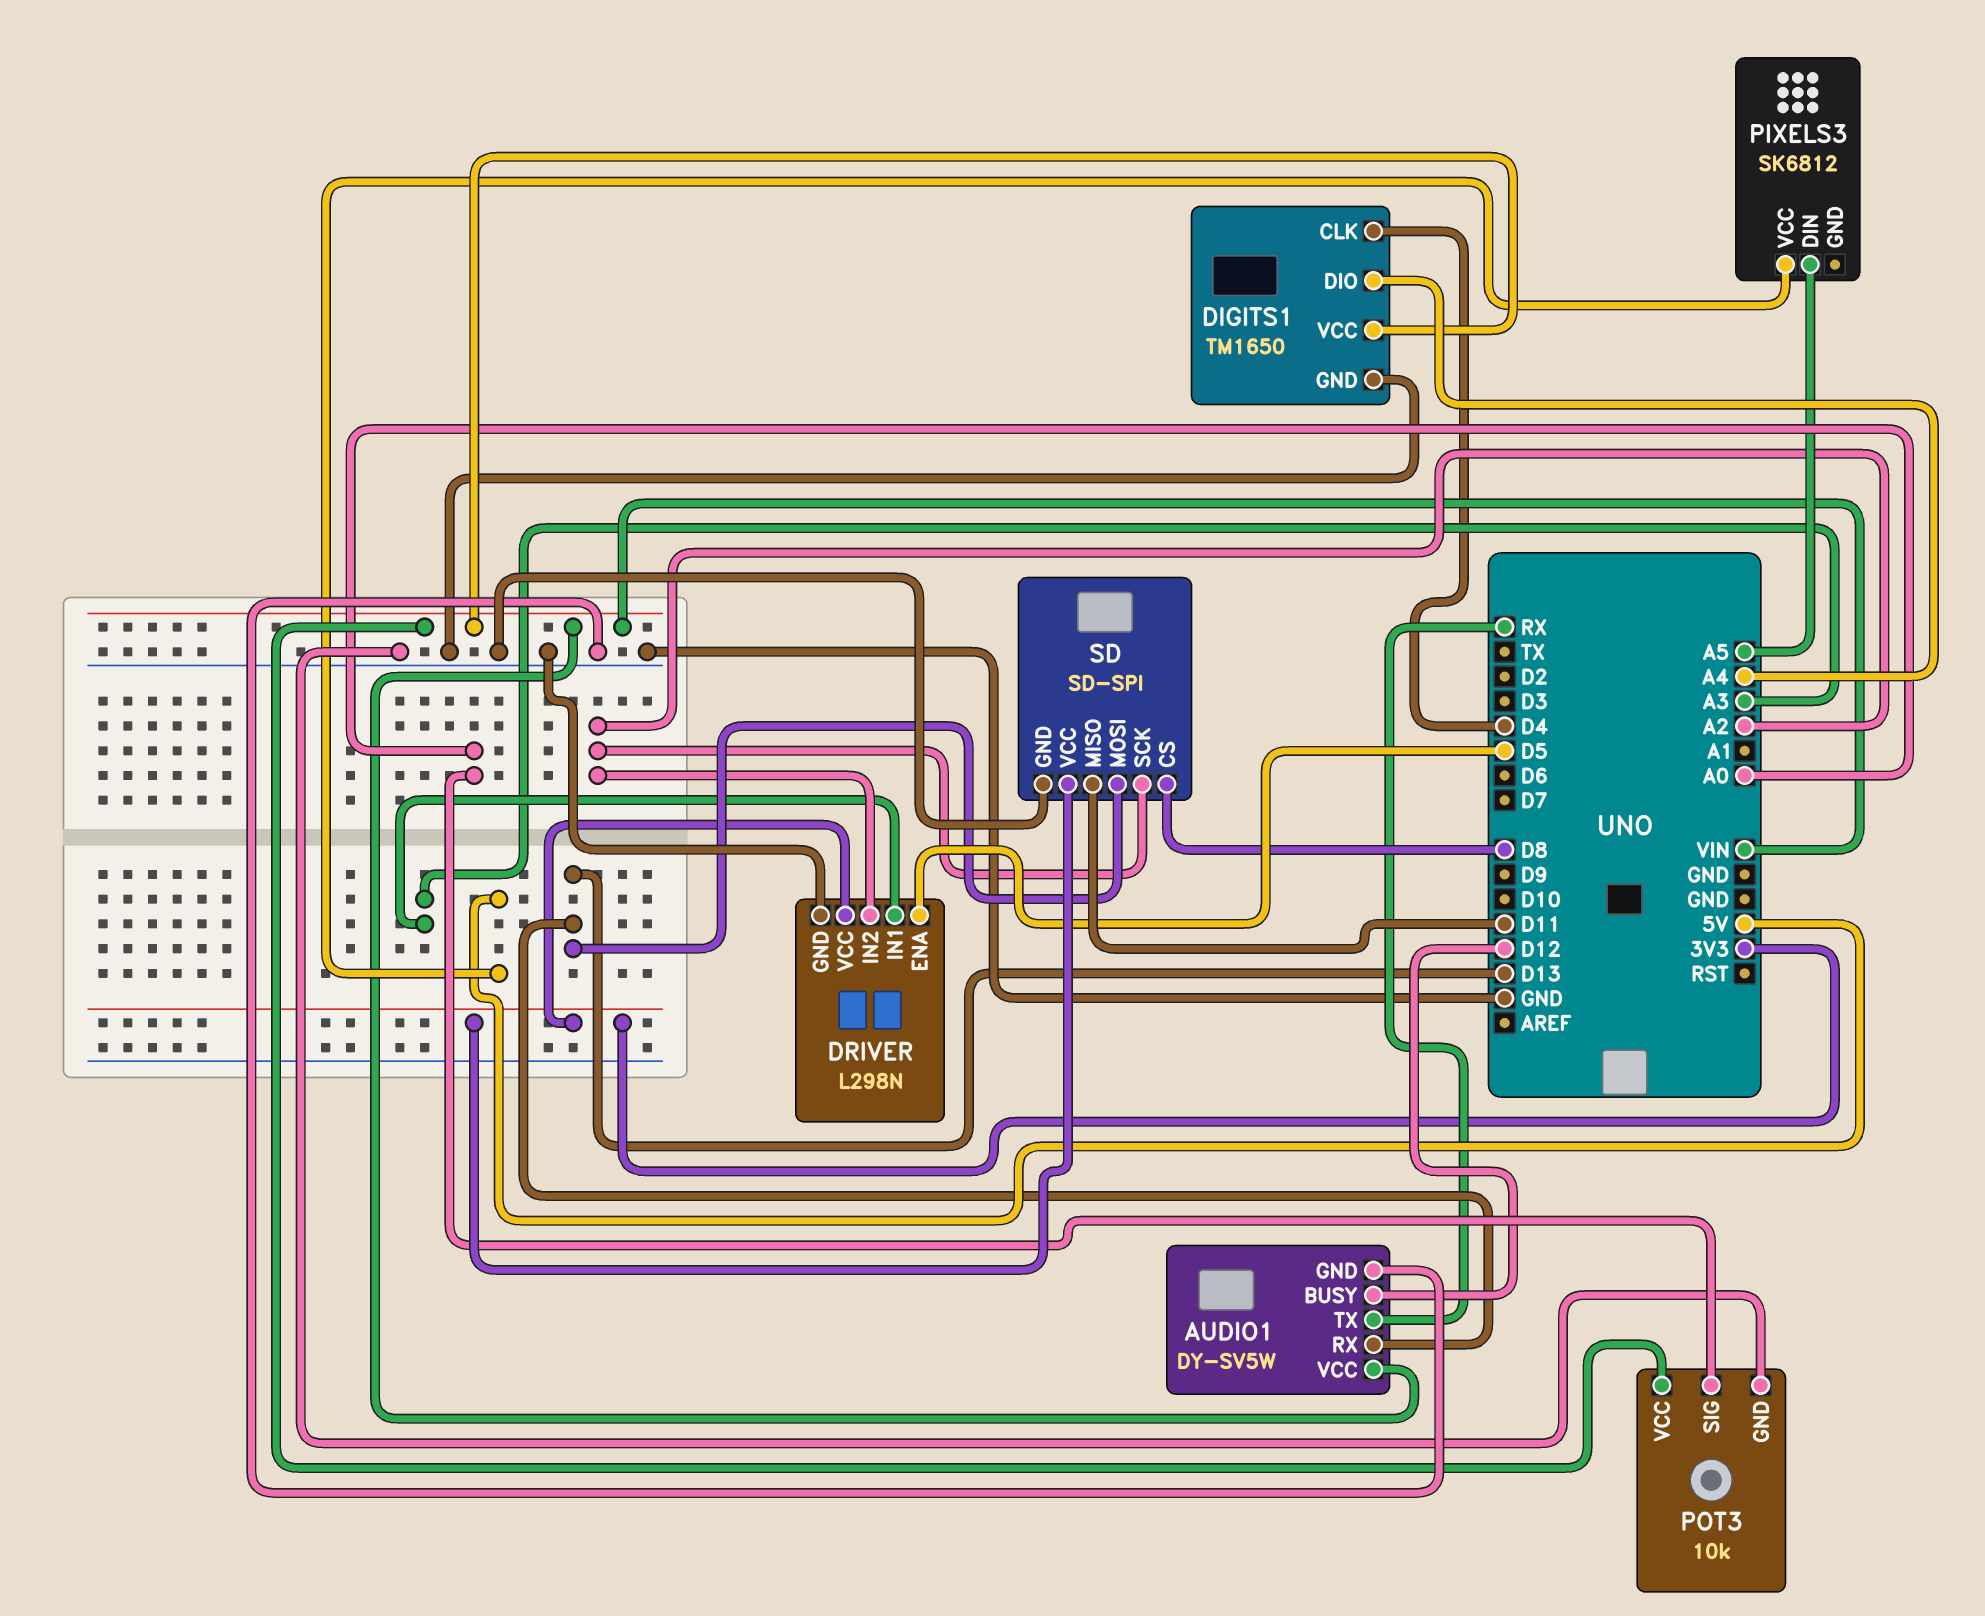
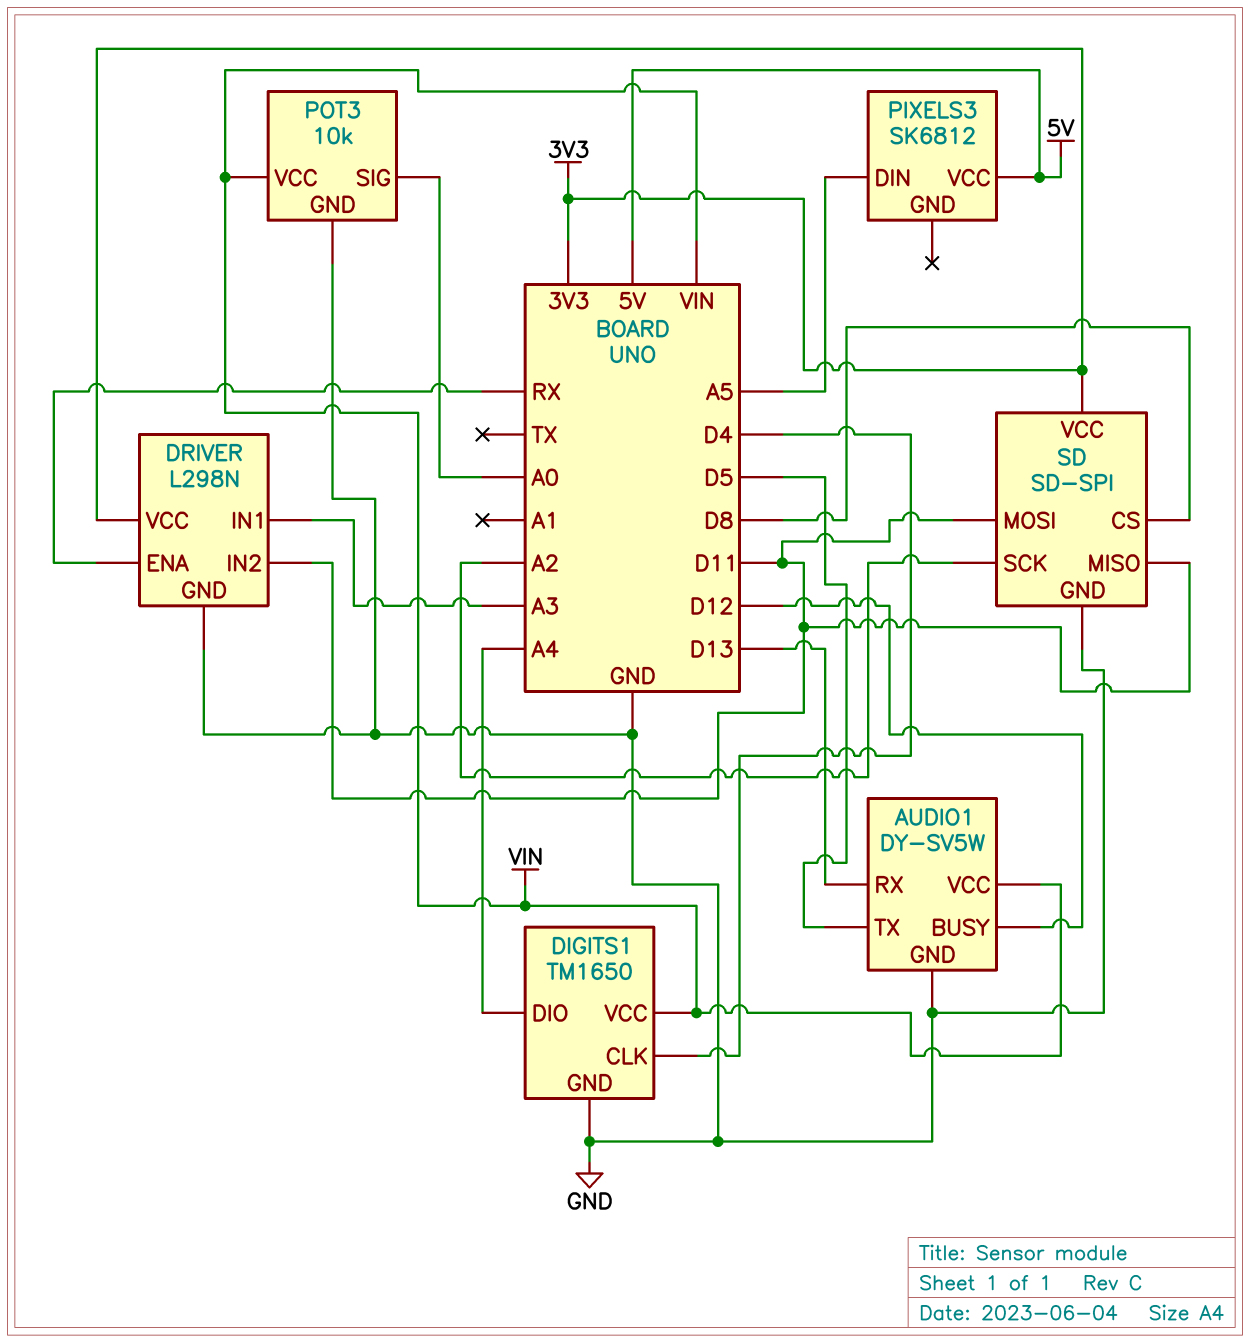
AUDIO1 pin TX: RX -> D5
DRIVER pin ENA: D5 -> RX
DRIVER pin IN2: A2 -> D11
SD pin MOSI: D13 -> D11

